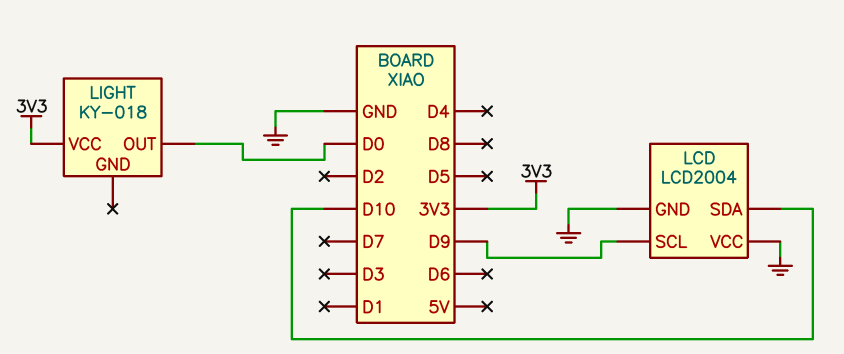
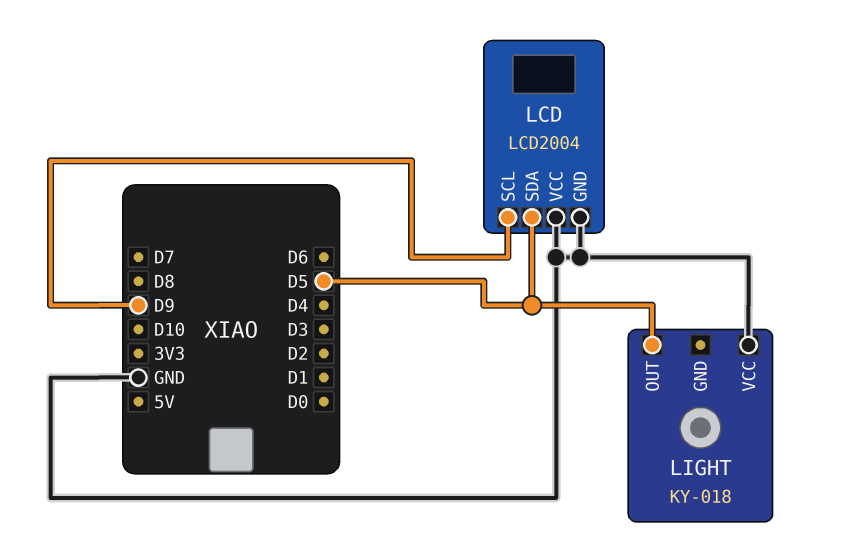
LCD pin SDA: D10 -> D5
LIGHT pin OUT: D0 -> D5
LIGHT pin VCC: 3V3 -> GND

